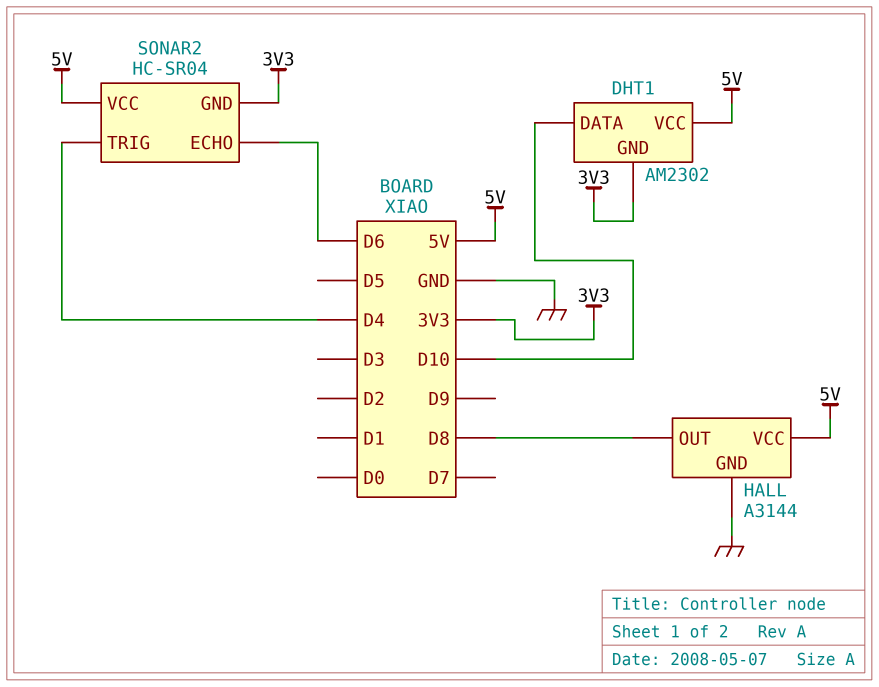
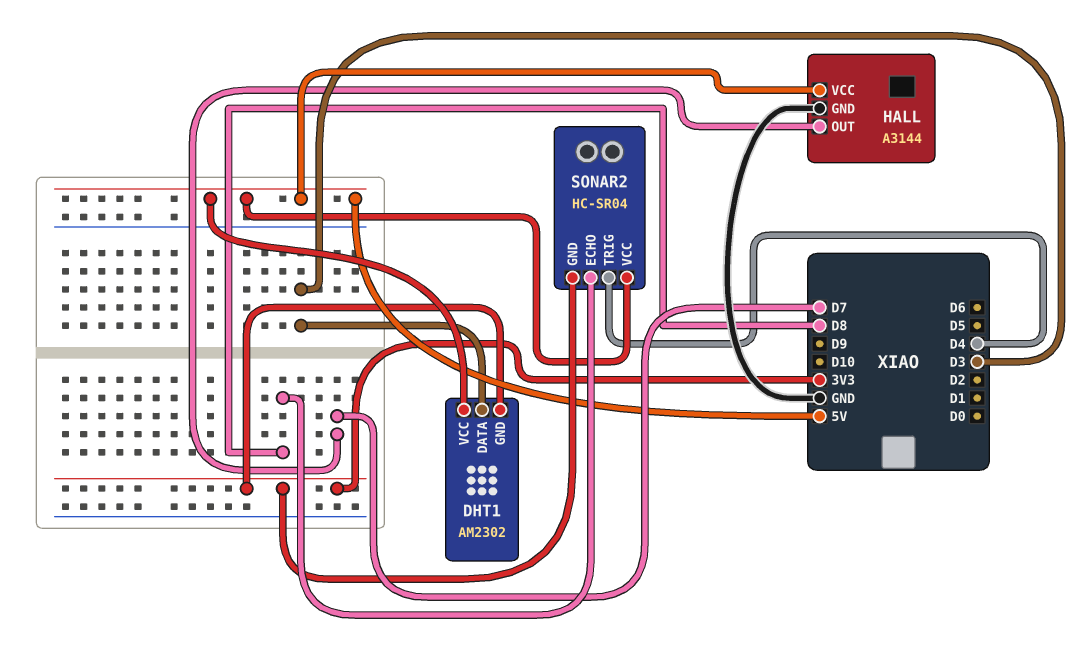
DHT1 pin DATA: D10 -> D3
HALL pin OUT: D8 -> D7
SONAR2 pin ECHO: D6 -> D8

